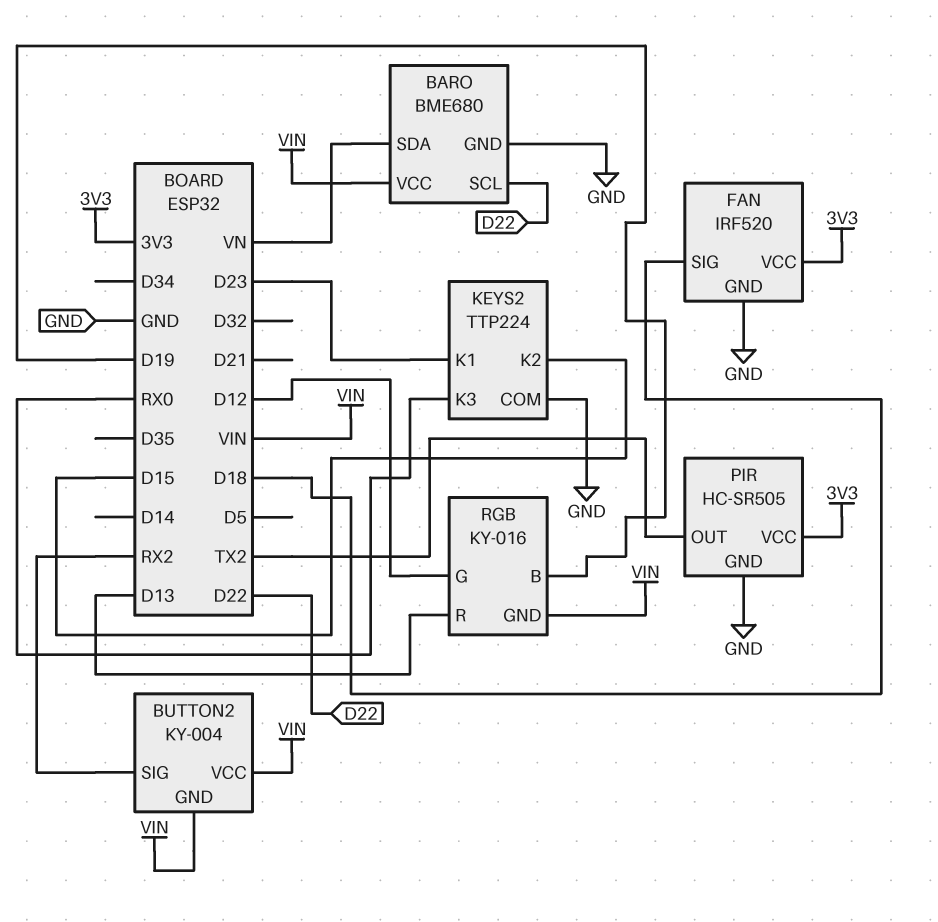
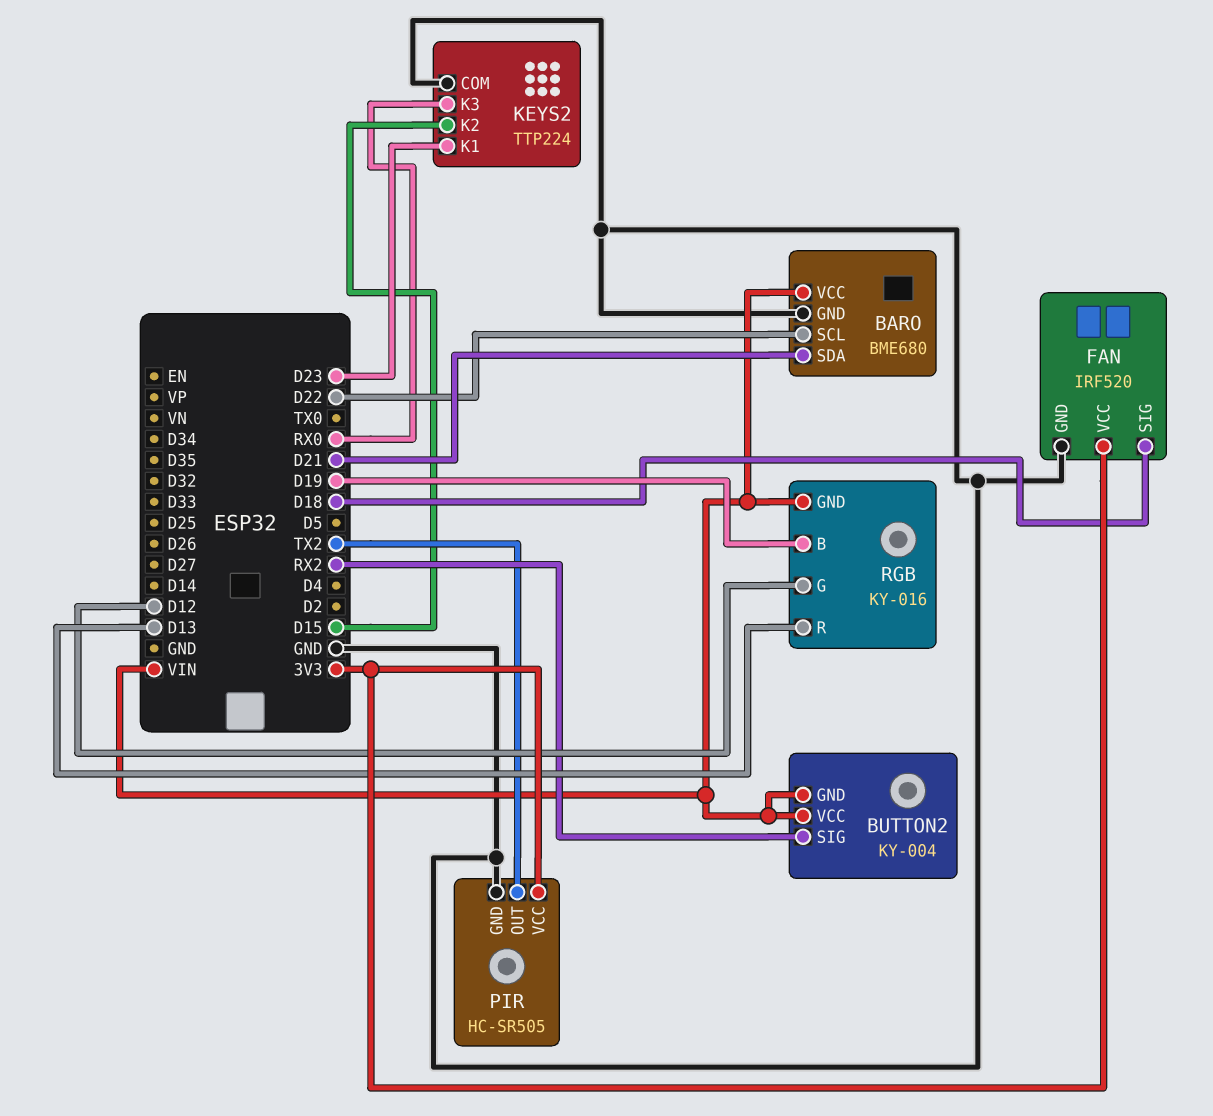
BARO pin SDA: VN -> D21

